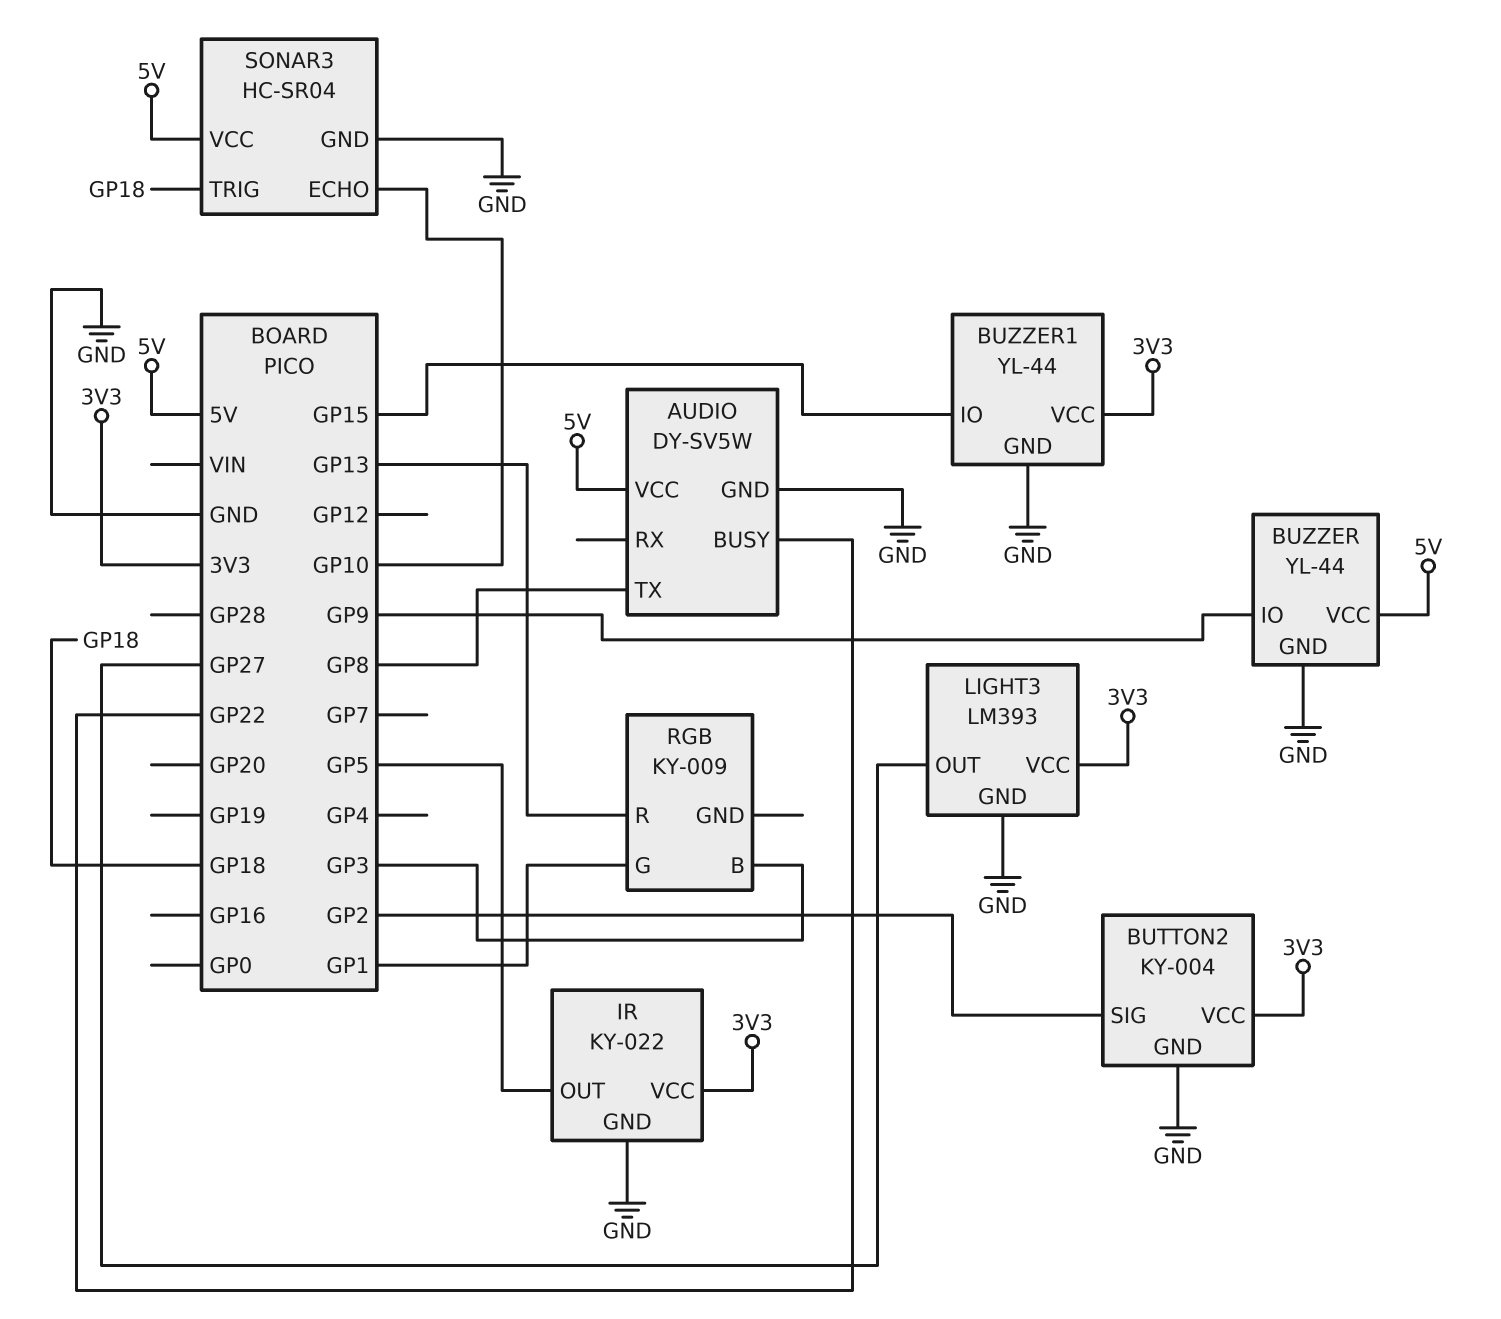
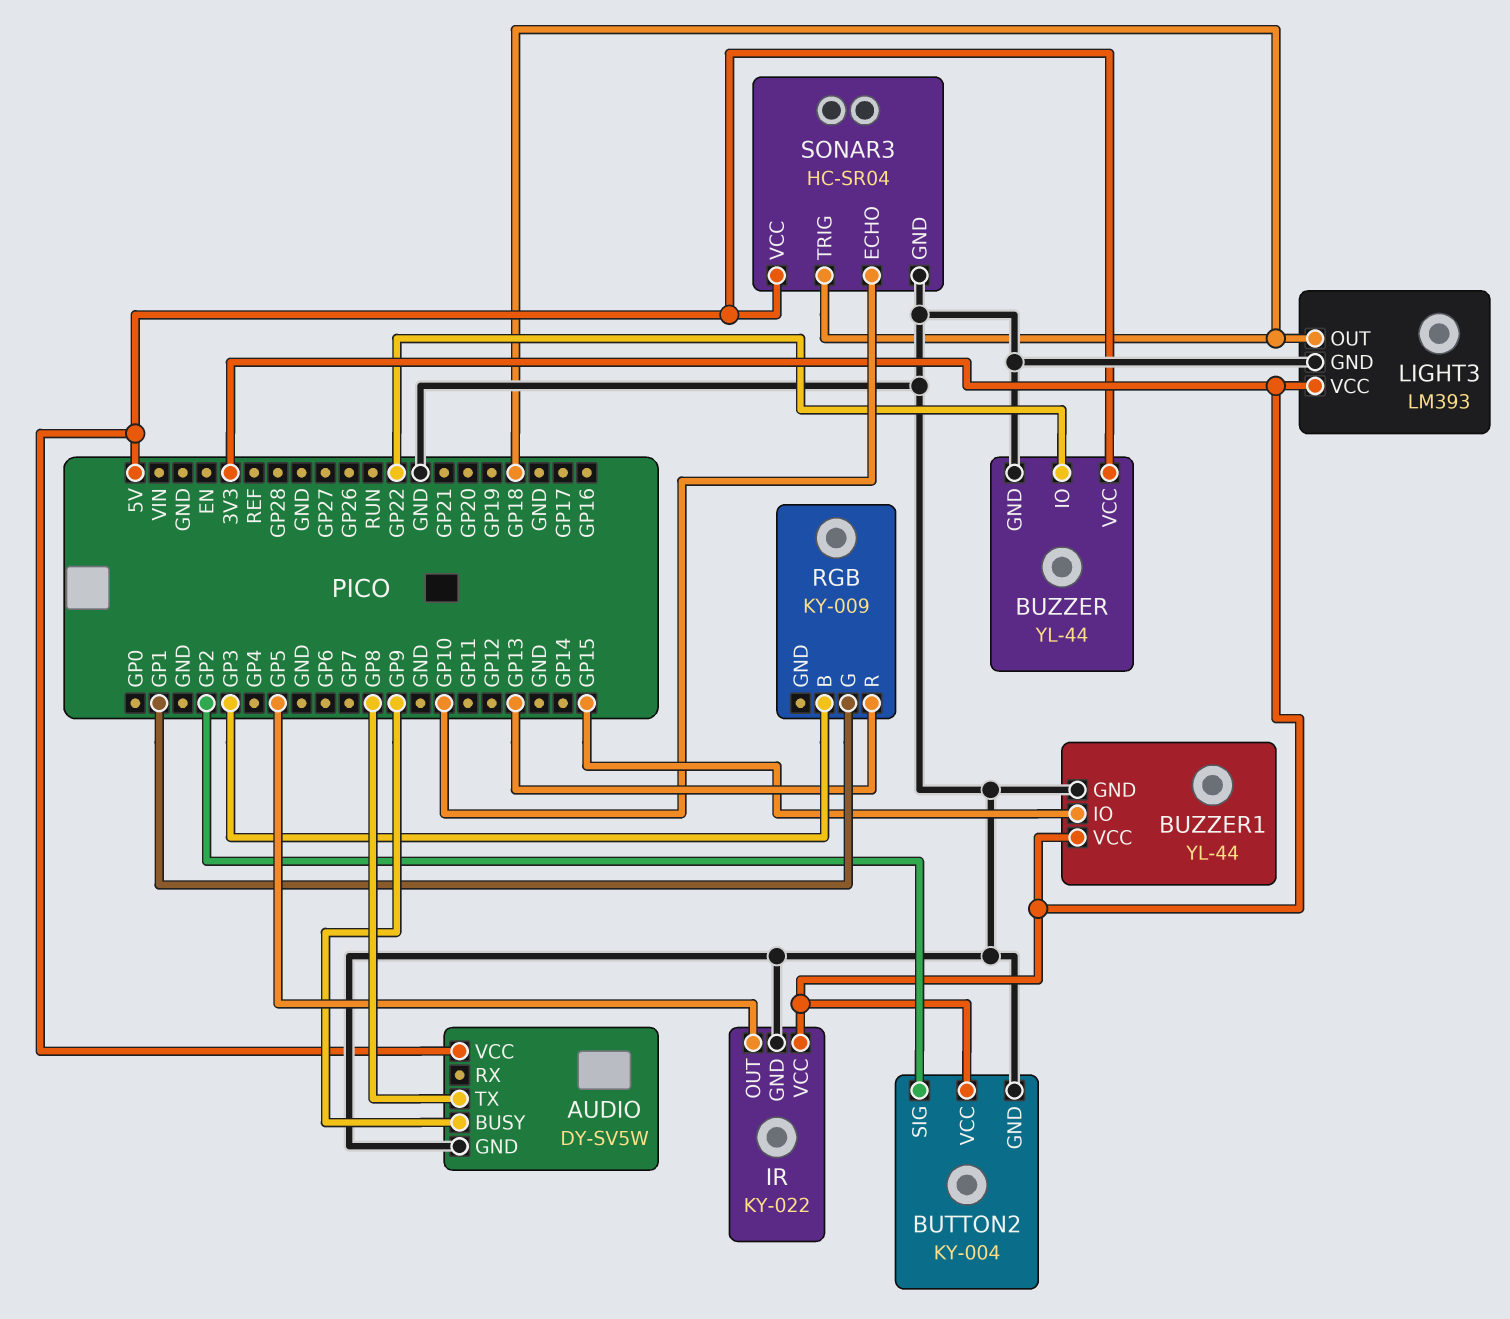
AUDIO pin BUSY: GP22 -> GP9
BUZZER pin IO: GP9 -> GP22
LIGHT3 pin OUT: GP27 -> GP18

